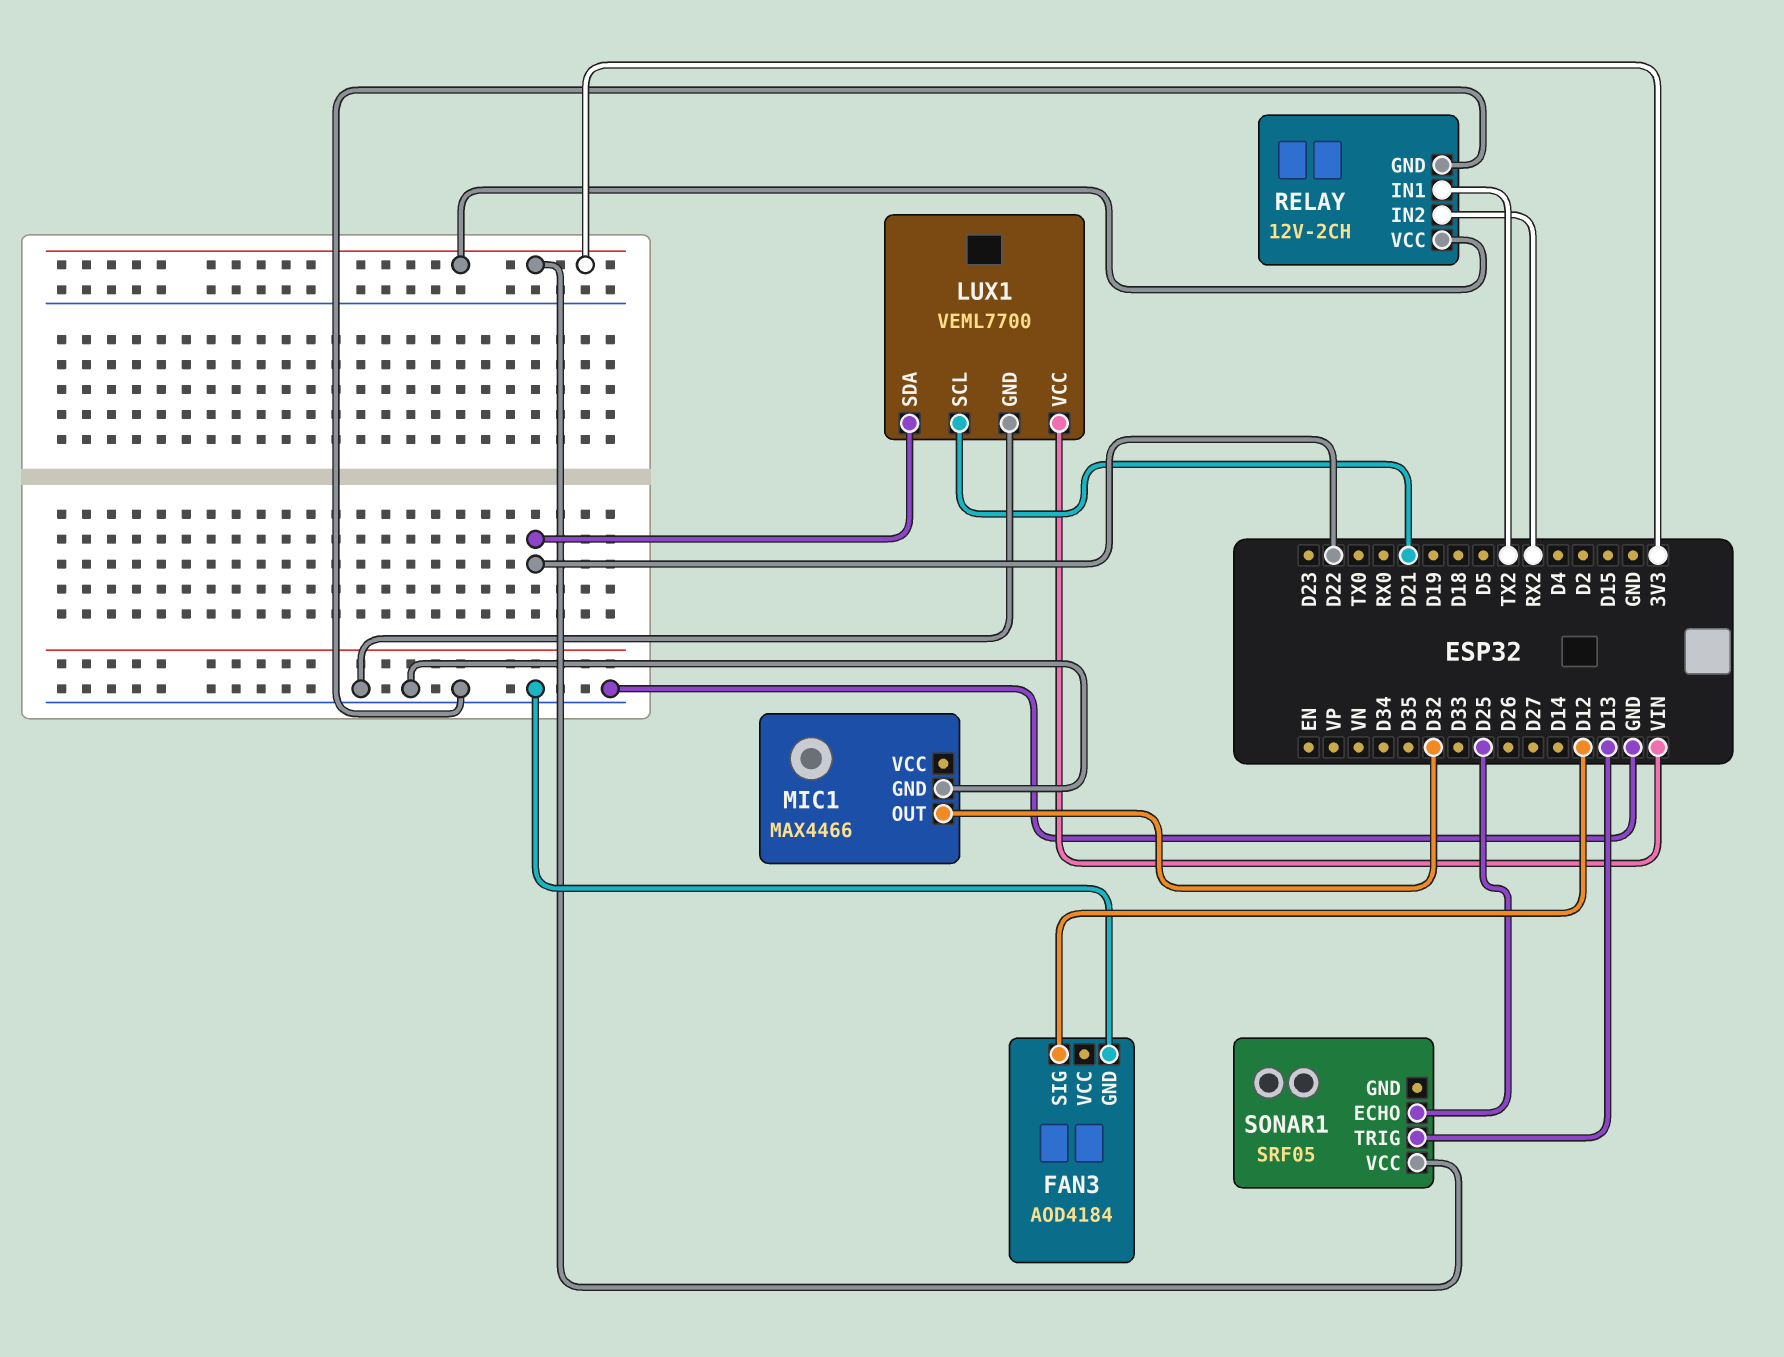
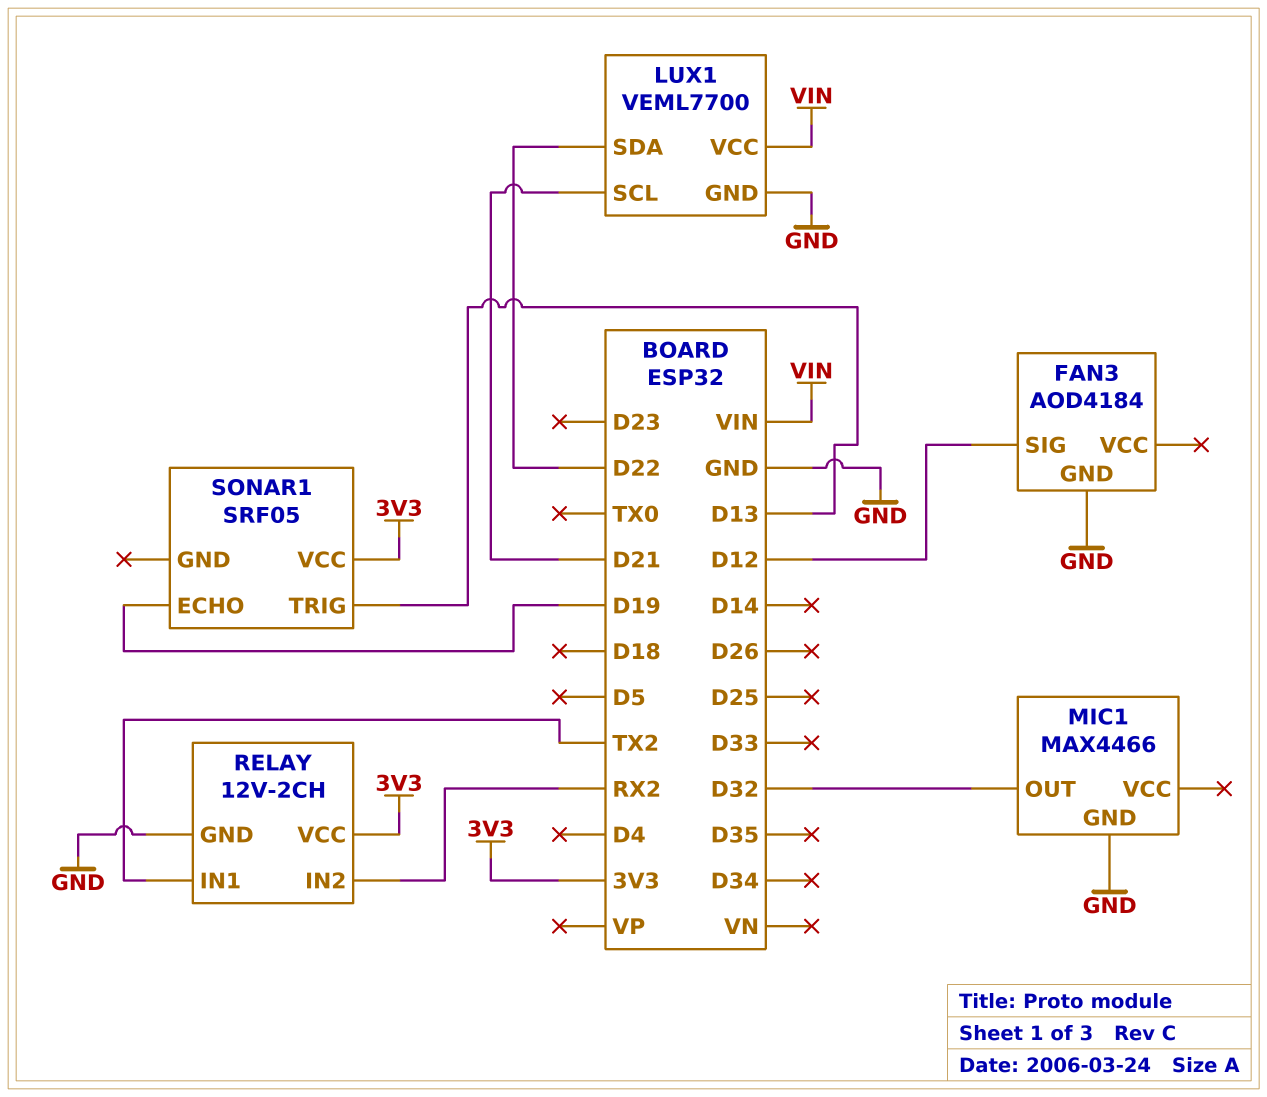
SONAR1 pin ECHO: D25 -> D19

